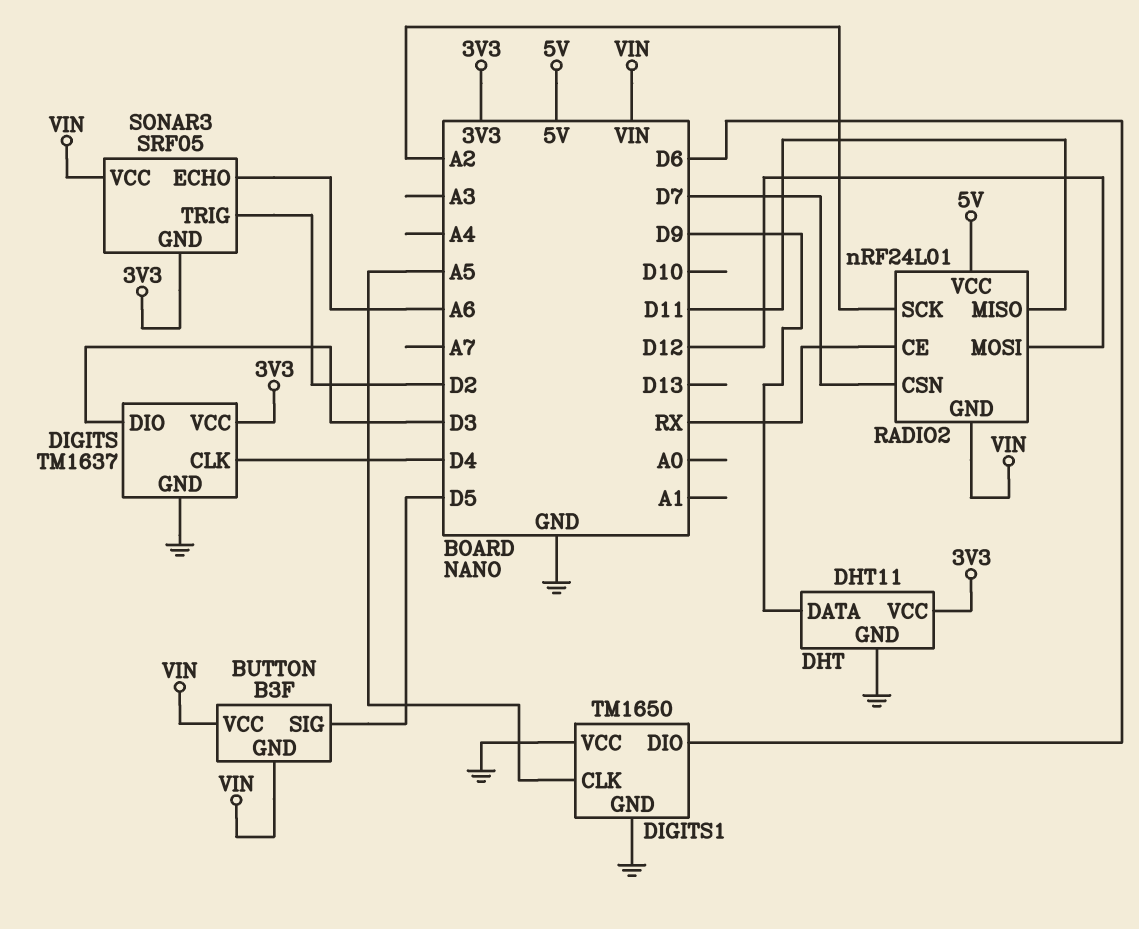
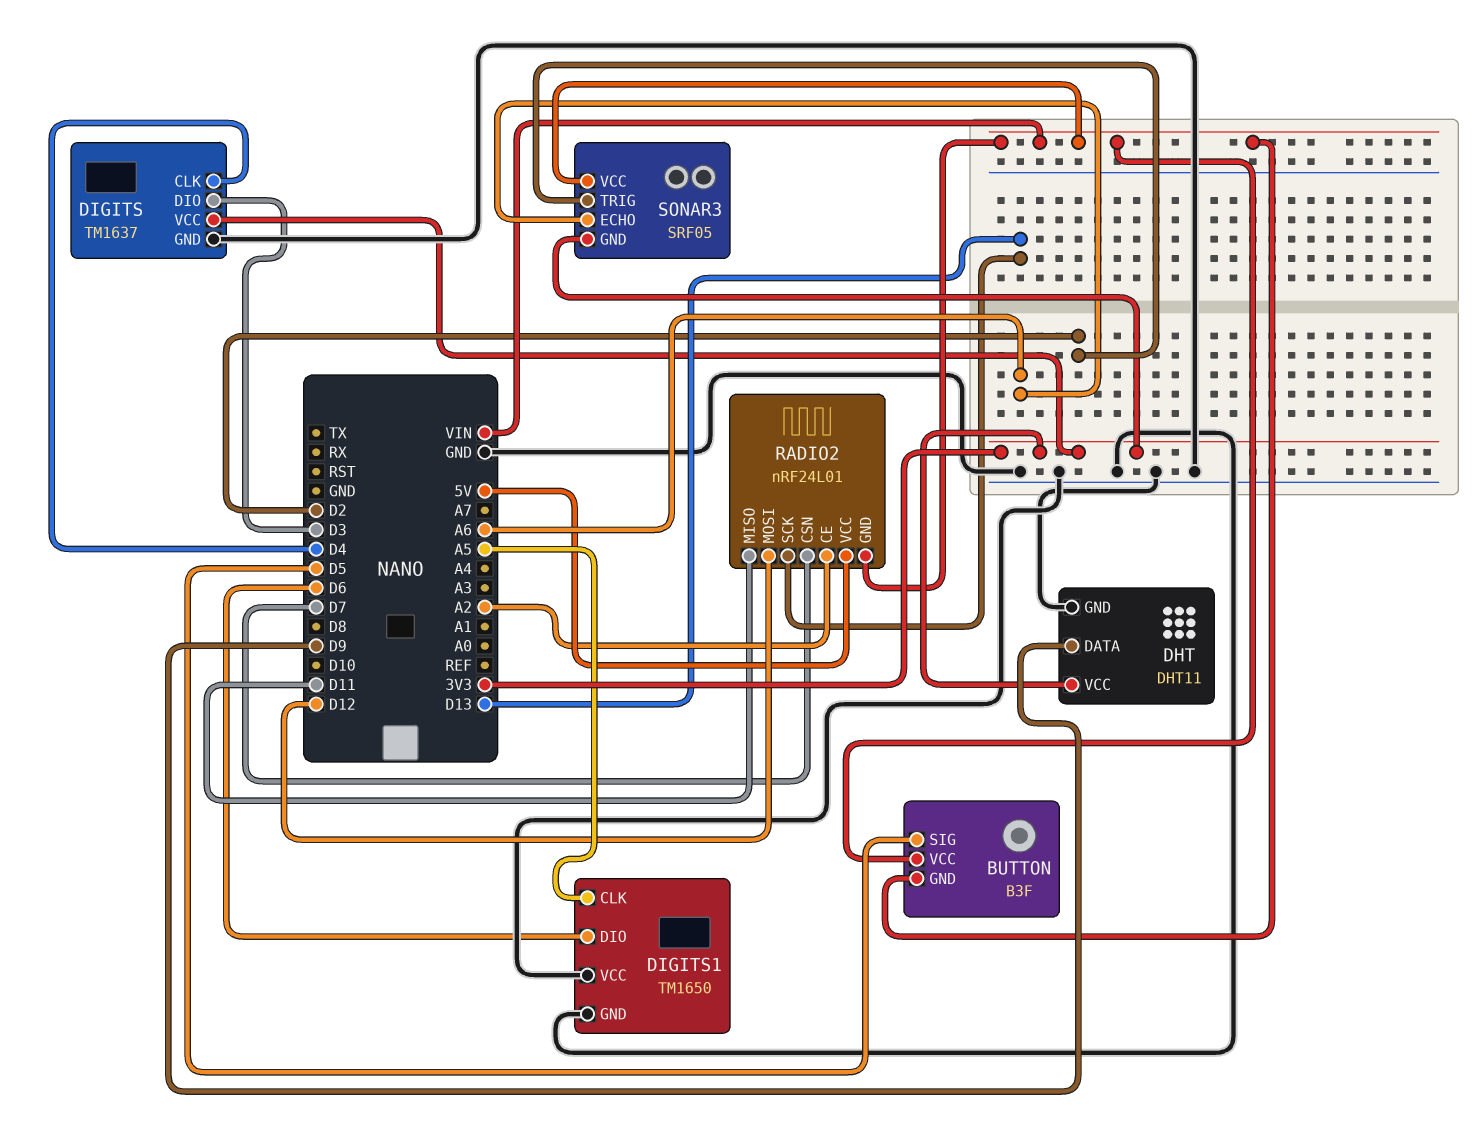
RADIO2 pin CE: RX -> A2
RADIO2 pin SCK: A2 -> D13

